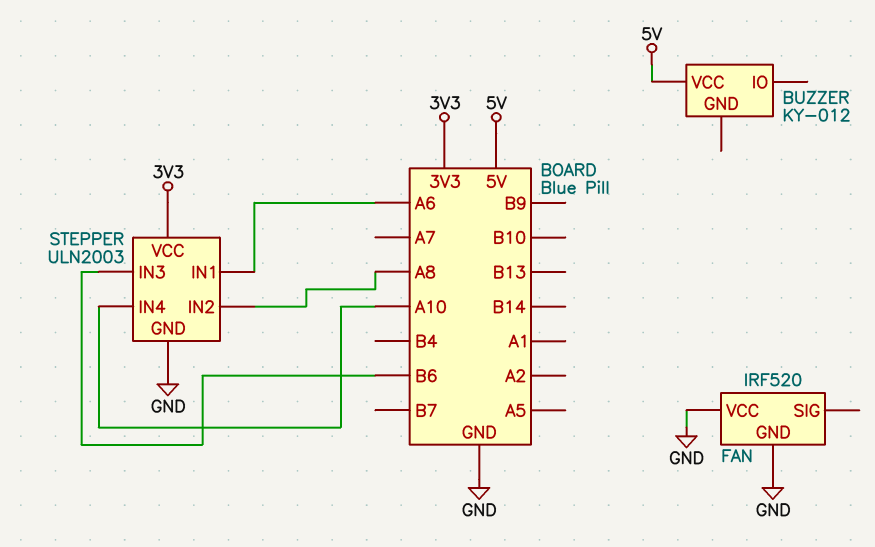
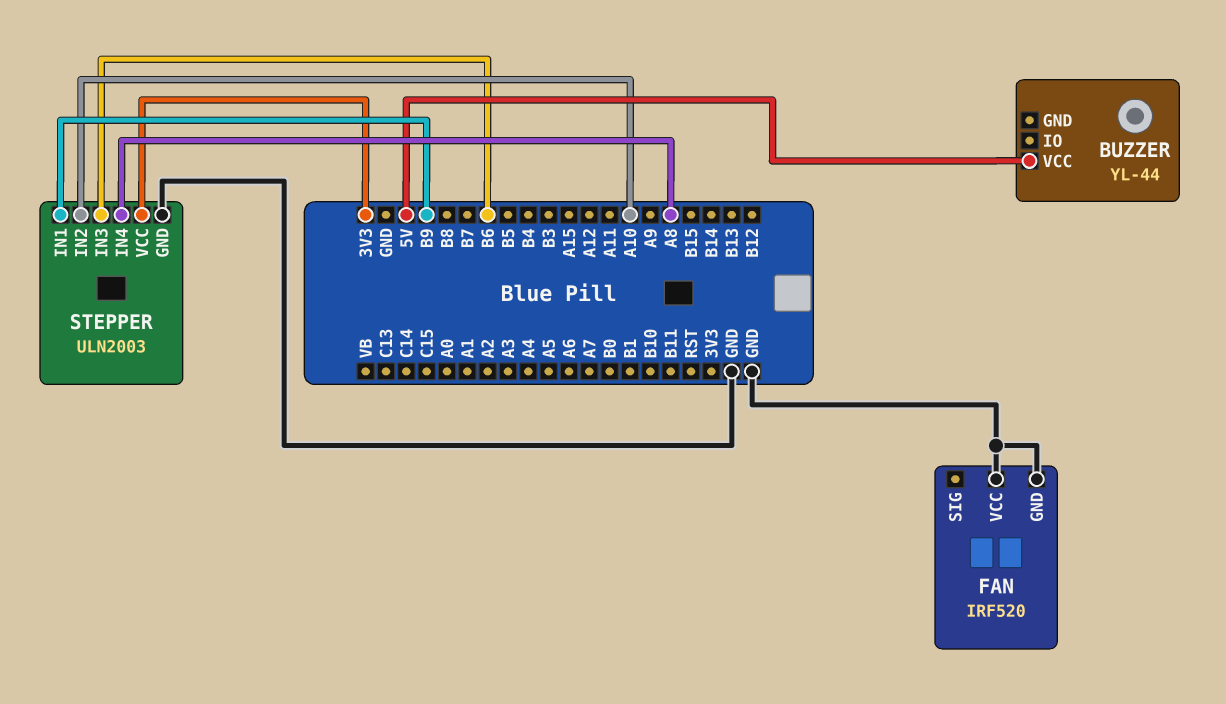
BUZZER: KY-012 -> YL-44
STEPPER pin IN1: A6 -> B9
STEPPER pin IN2: A8 -> A10
STEPPER pin IN4: A10 -> A8

